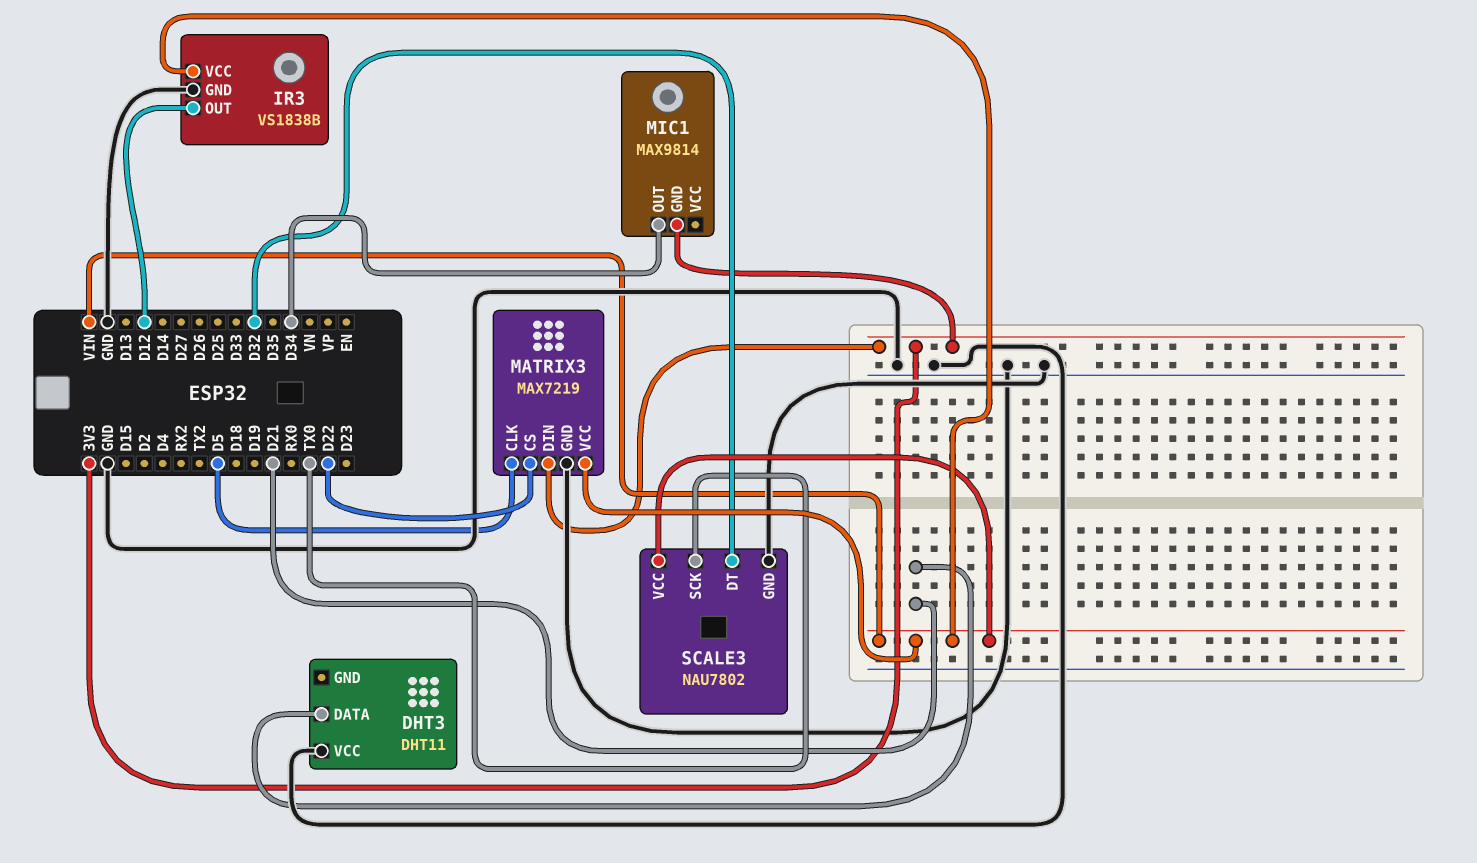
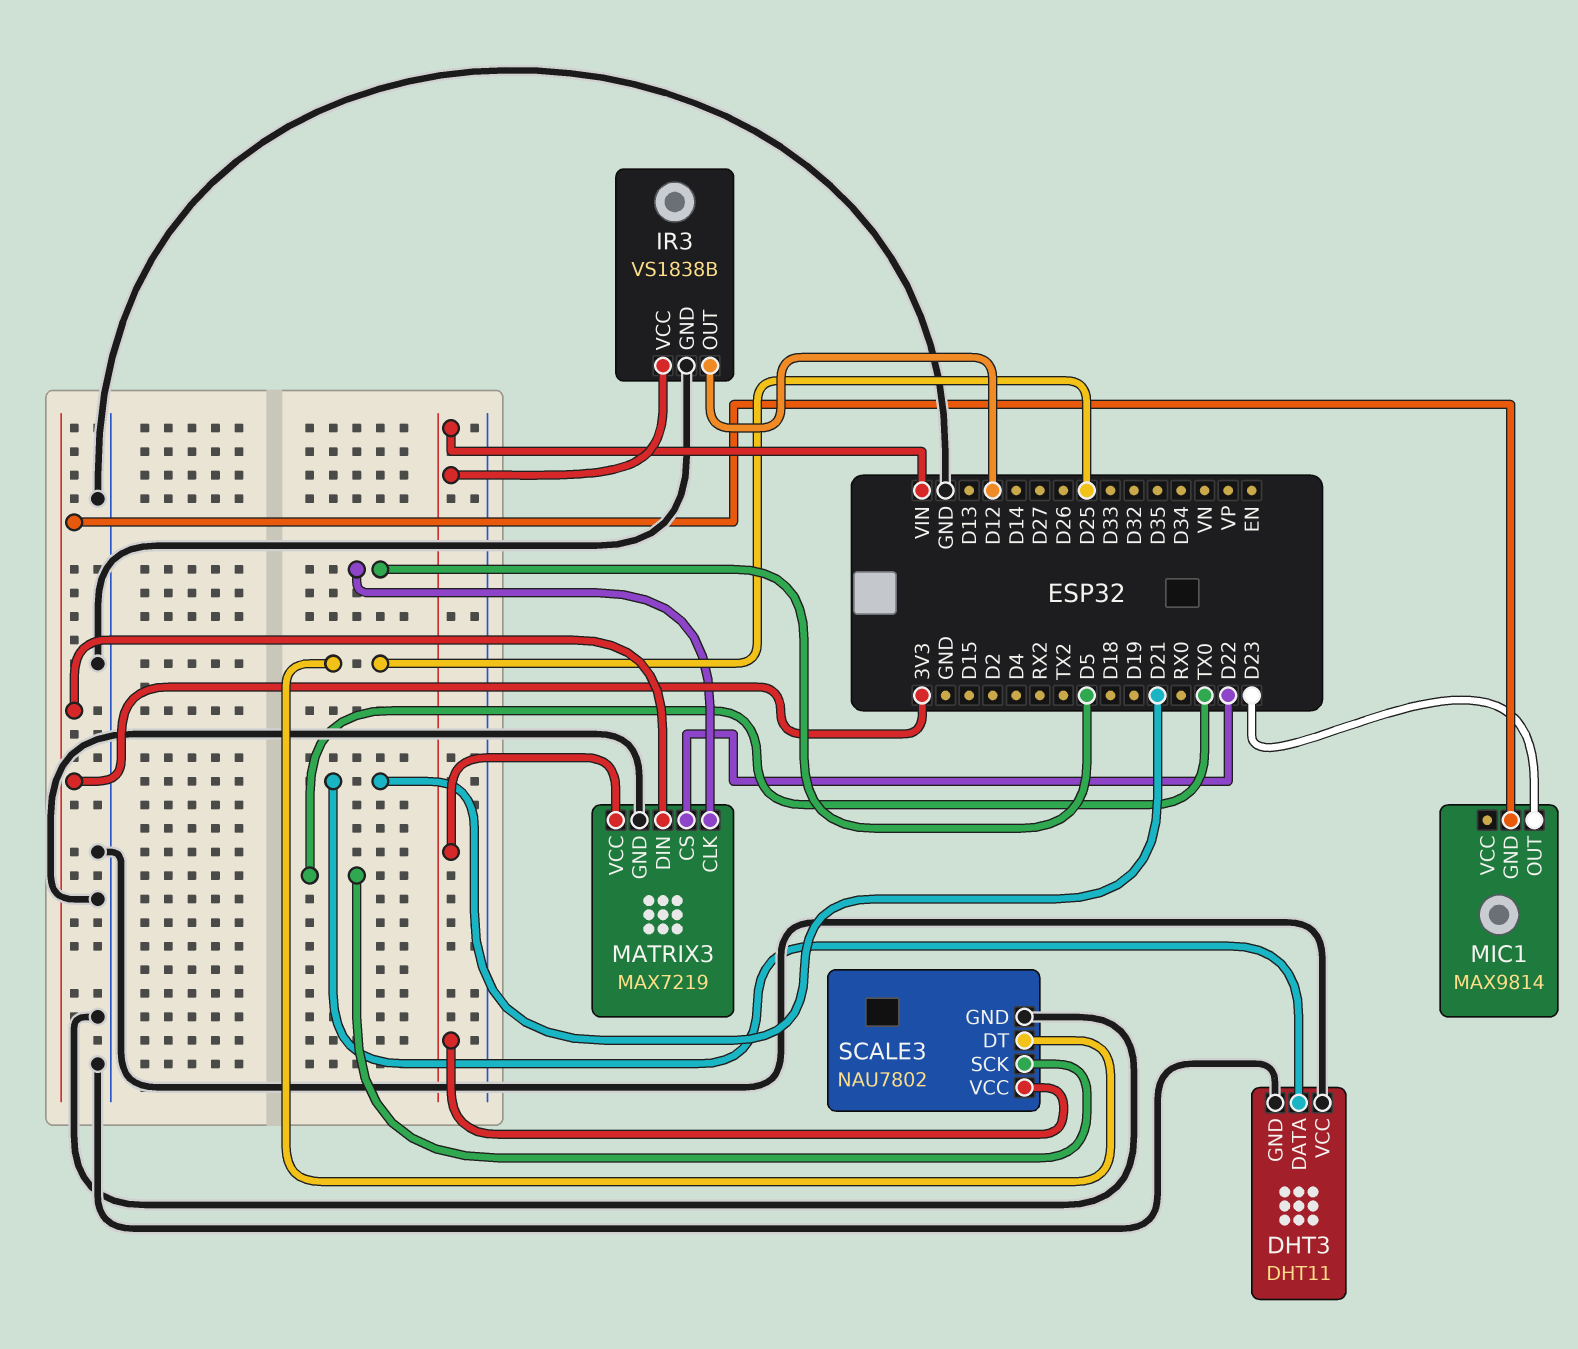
DHT3 pin GND: none -> GND
MIC1 pin OUT: D34 -> D23
SCALE3 pin DT: D32 -> D25

